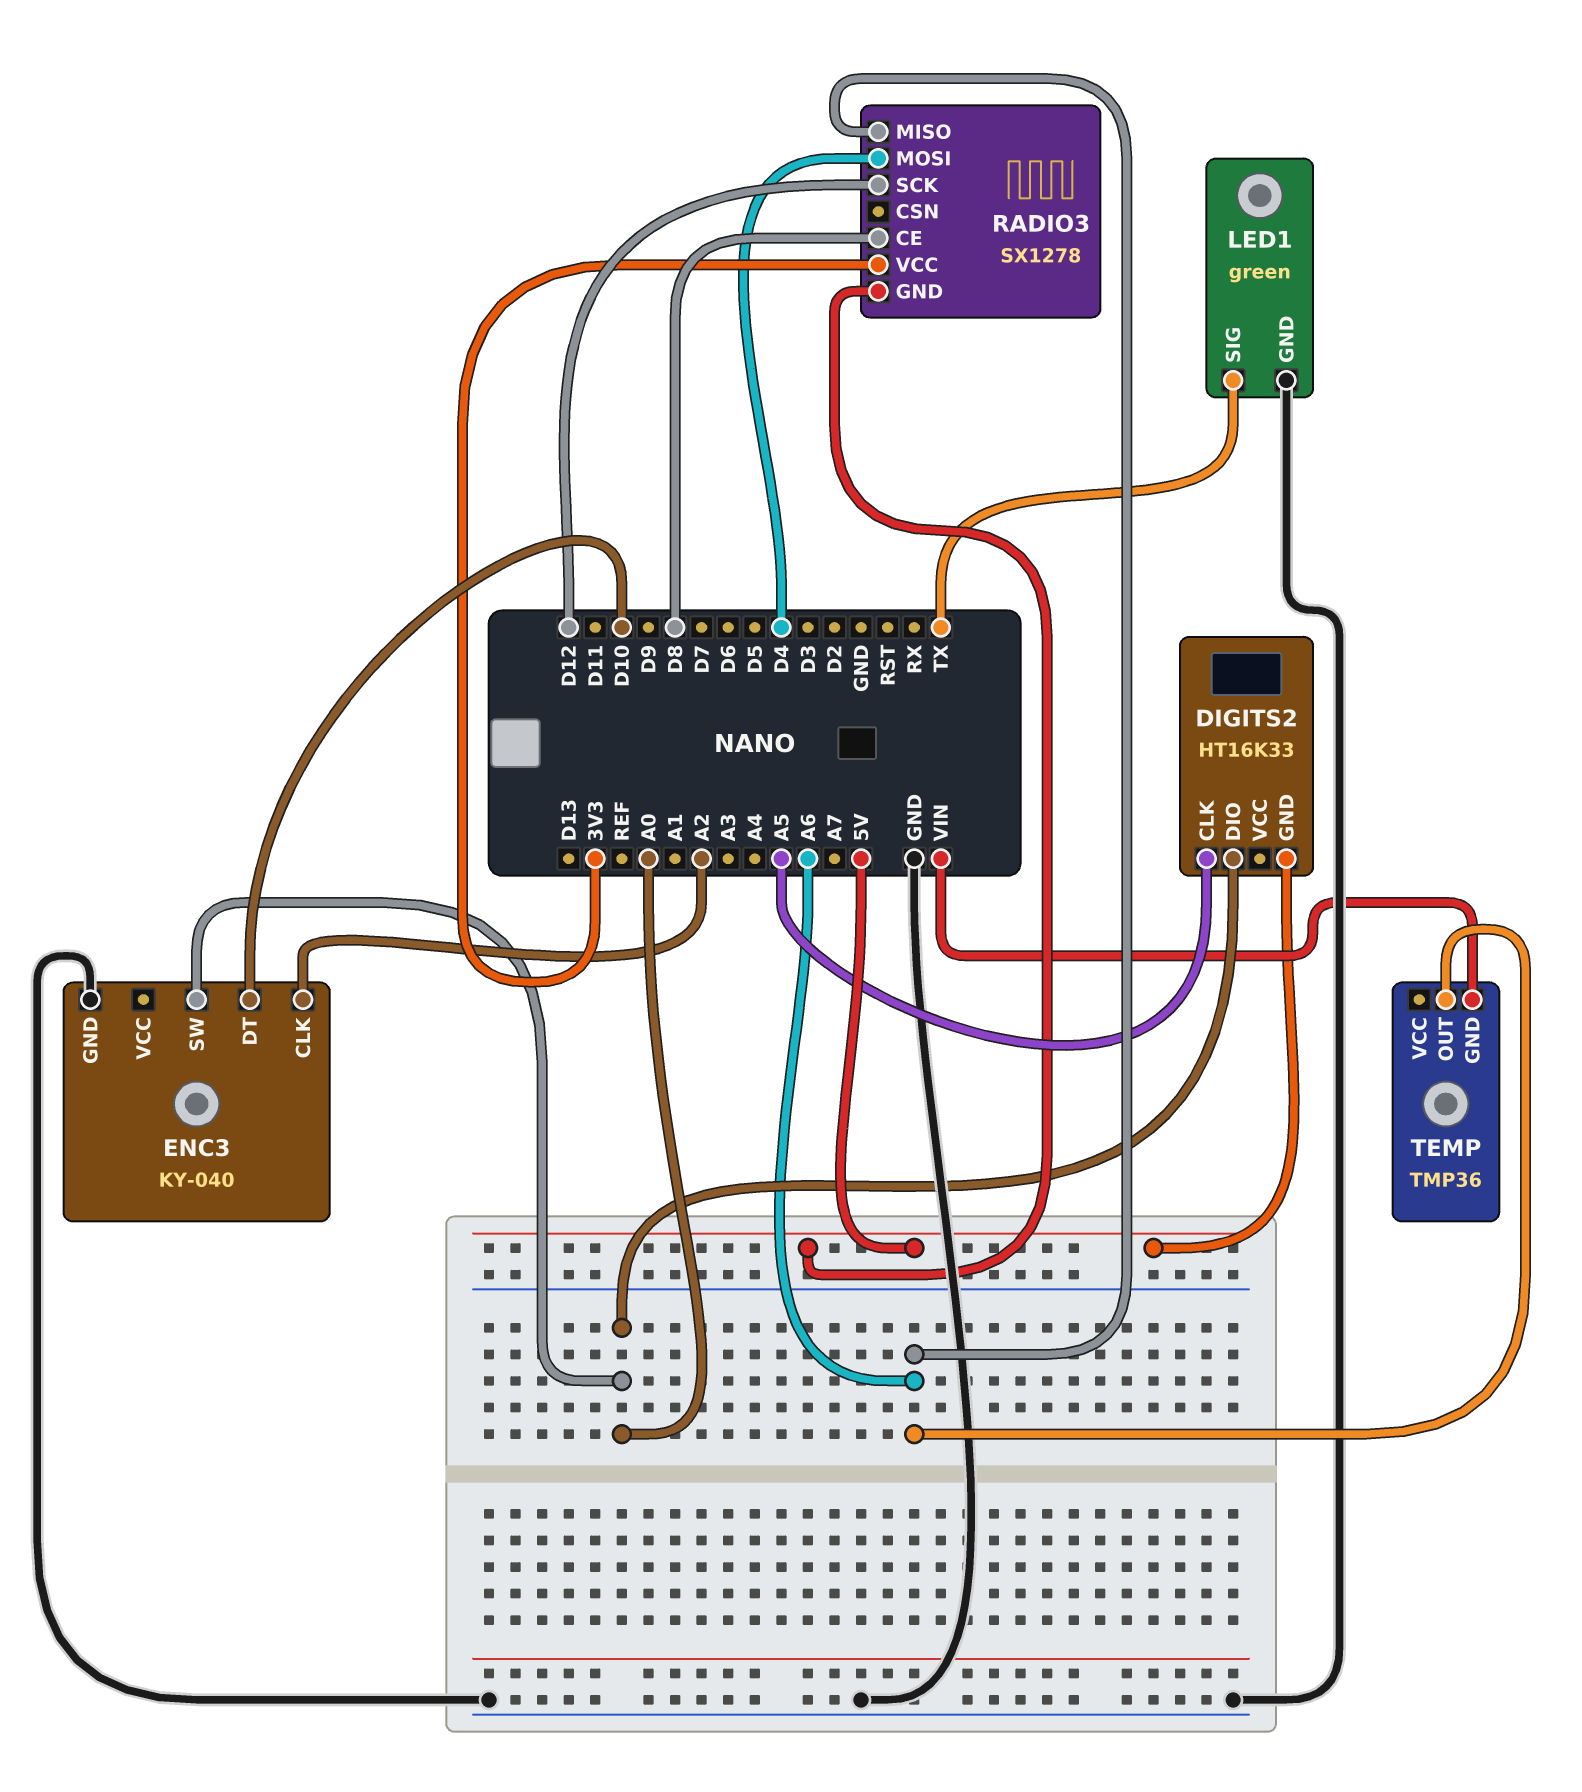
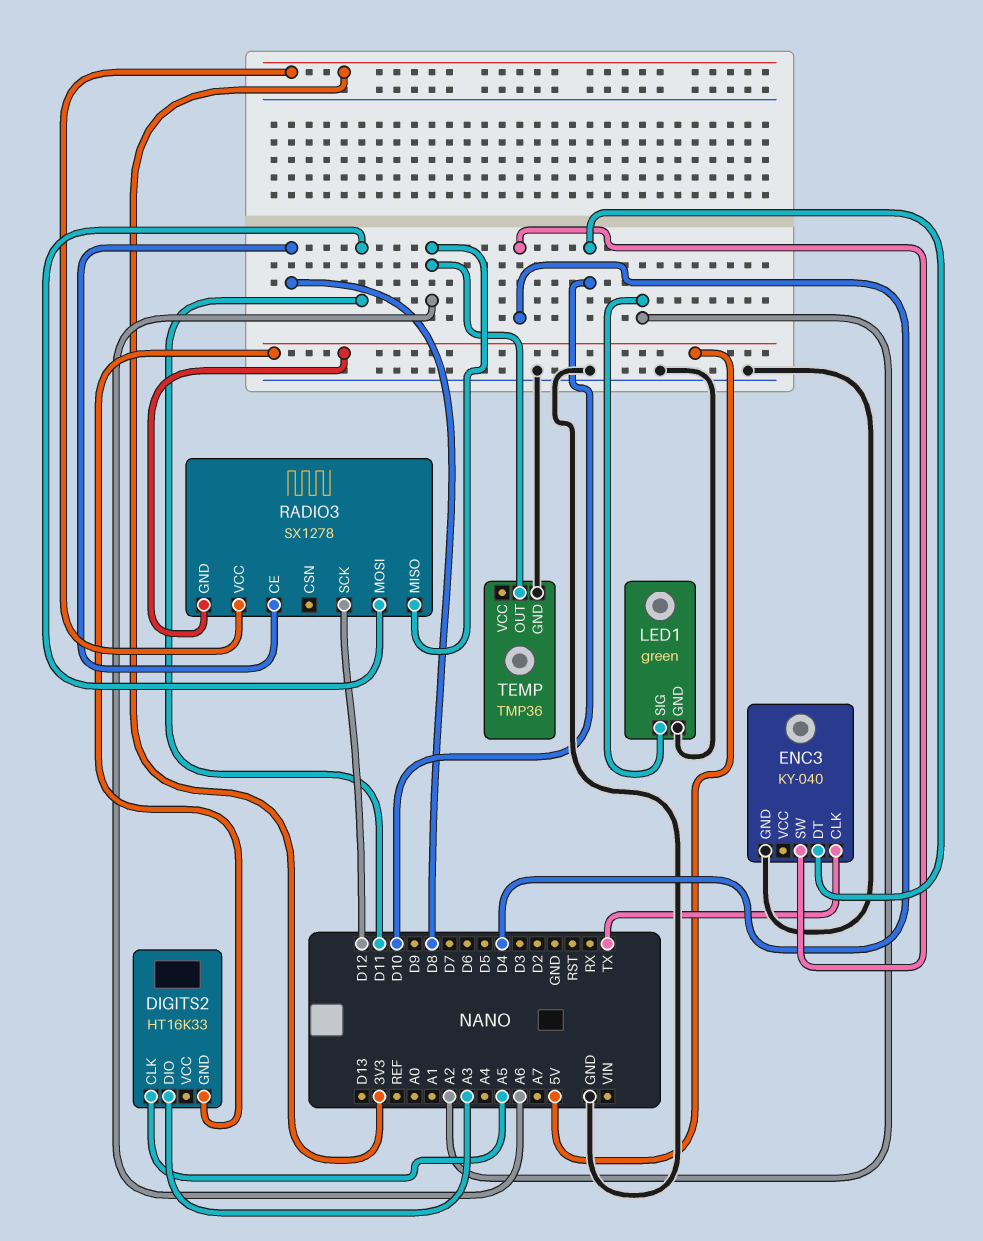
DIGITS2 pin DIO: A0 -> A3
ENC3 pin CLK: A2 -> TX
ENC3 pin SW: A0 -> D4
LED1 pin SIG: TX -> A2
RADIO3 pin MOSI: D4 -> D11
TEMP pin GND: VIN -> GND

